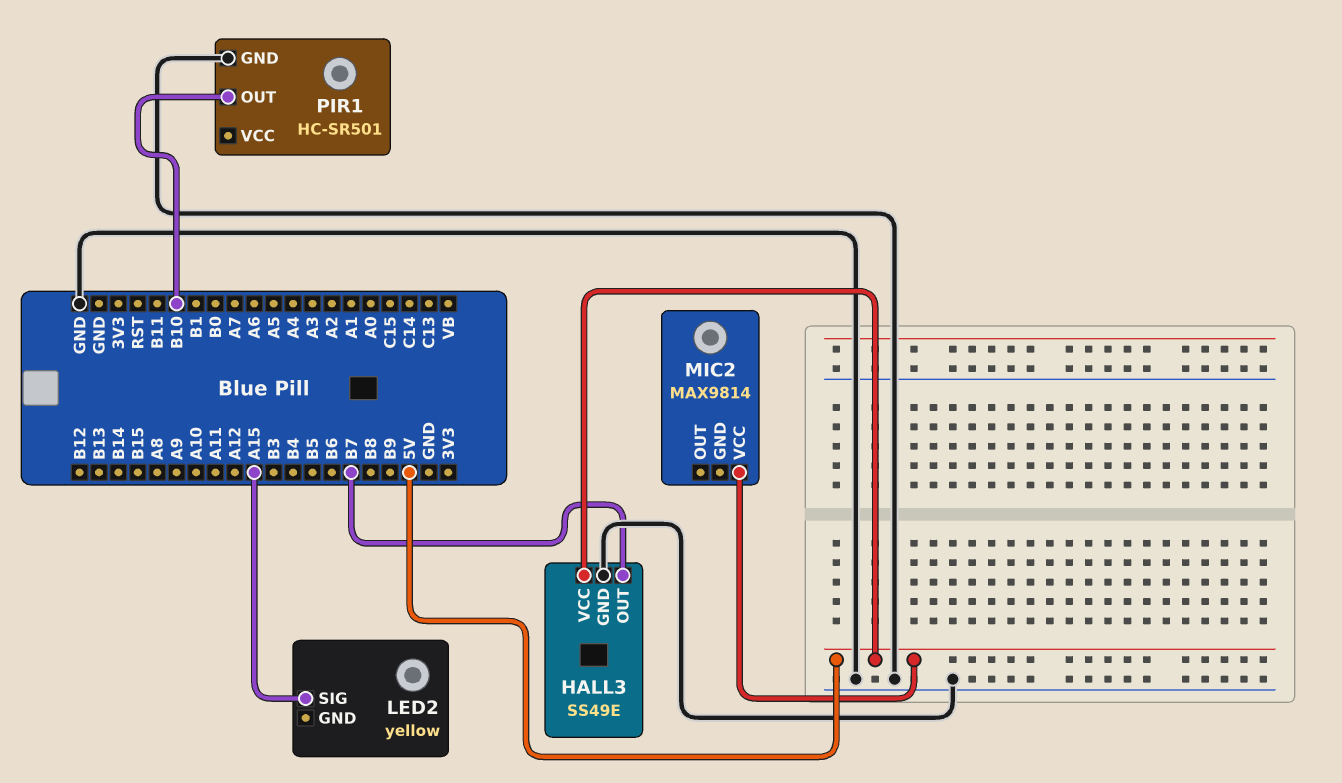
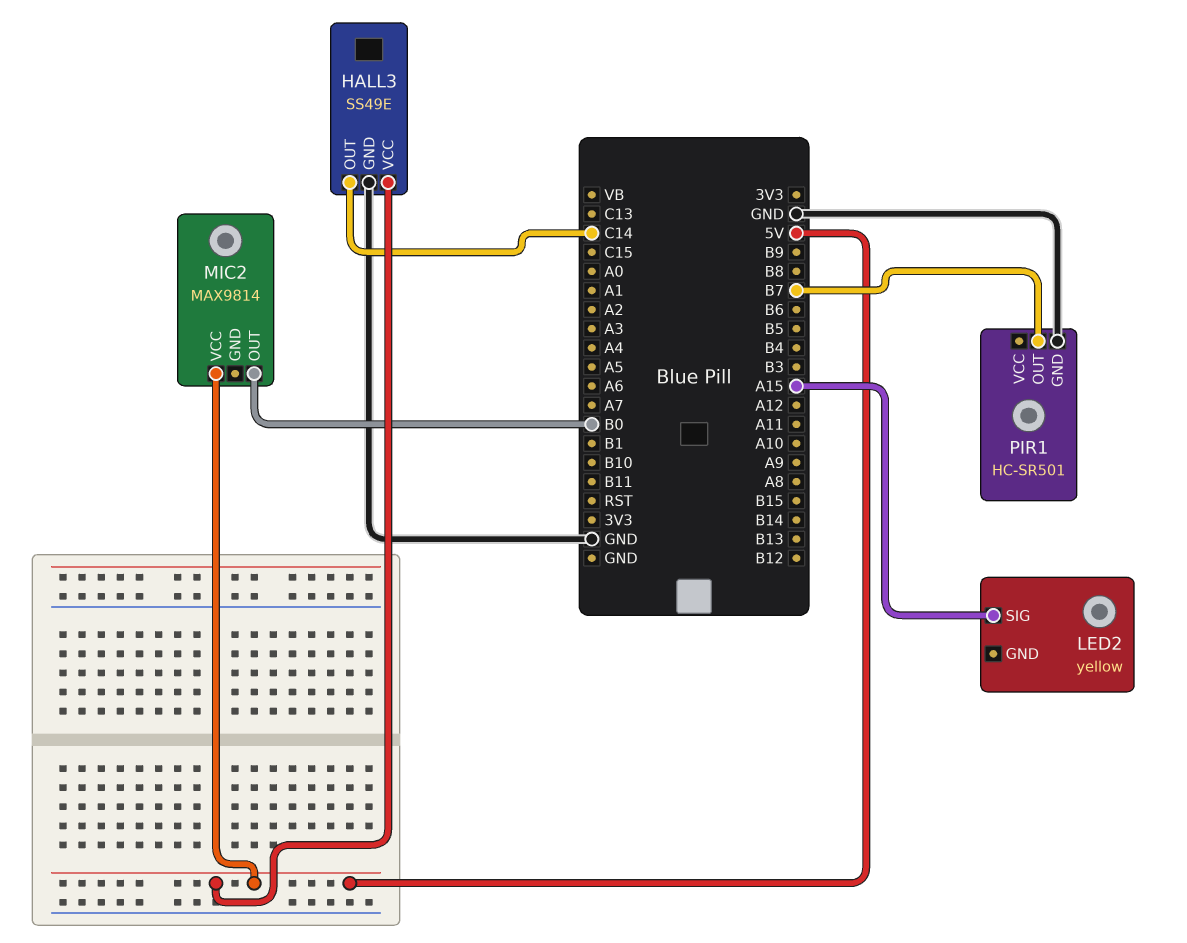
HALL3 pin OUT: B7 -> C14
MIC2 pin OUT: none -> B0
PIR1 pin OUT: B10 -> B7

